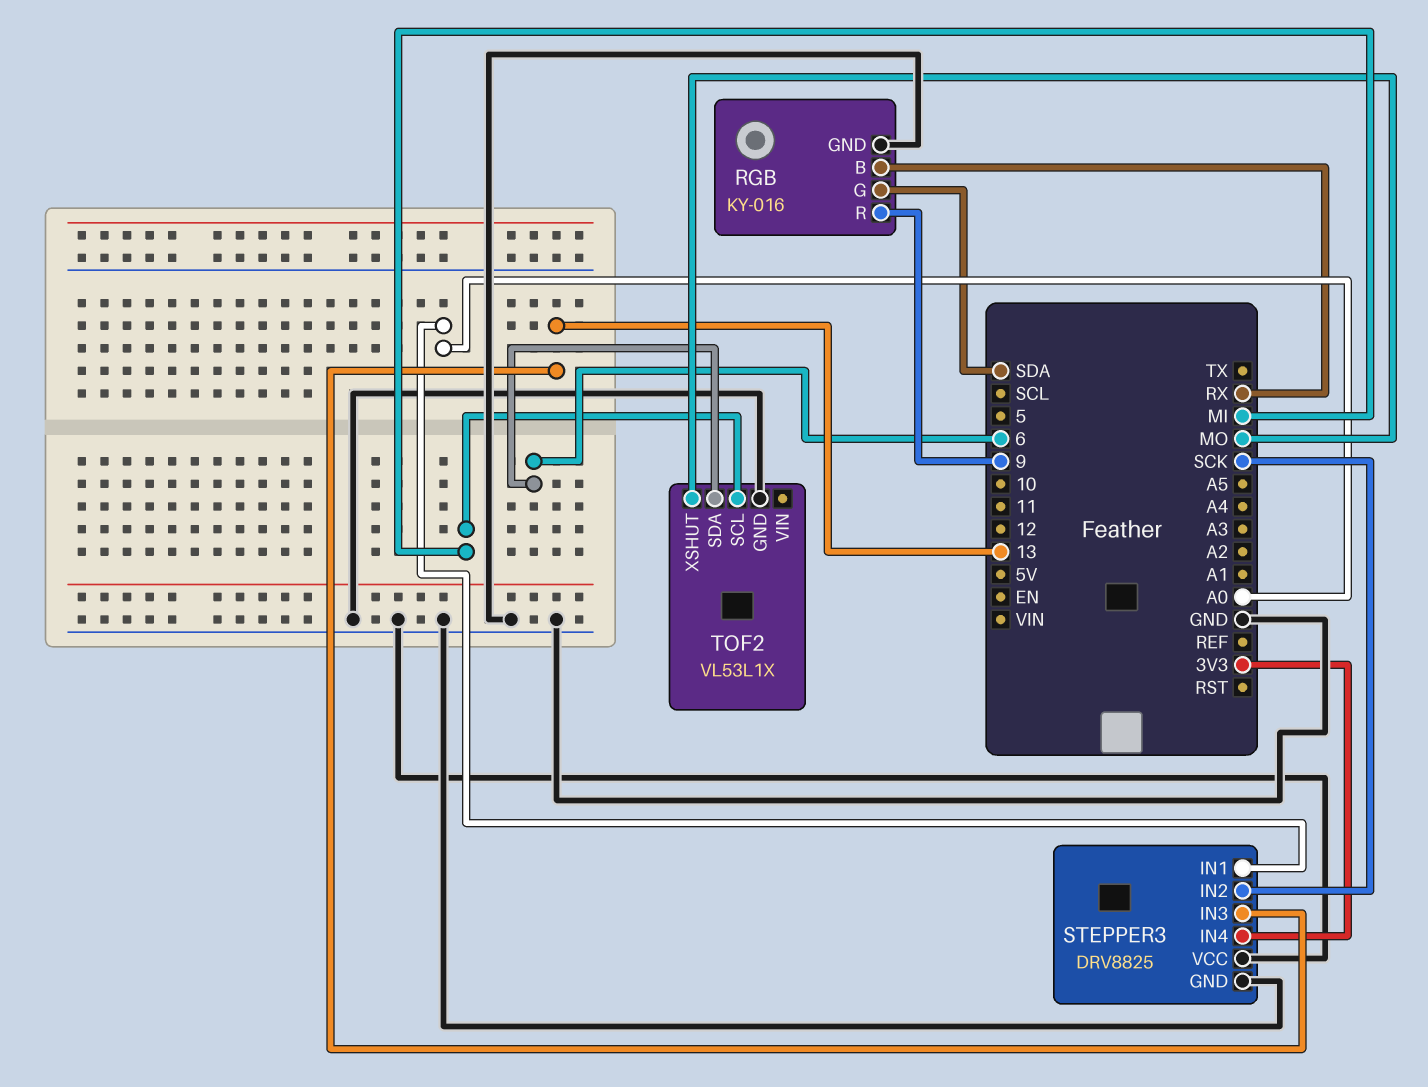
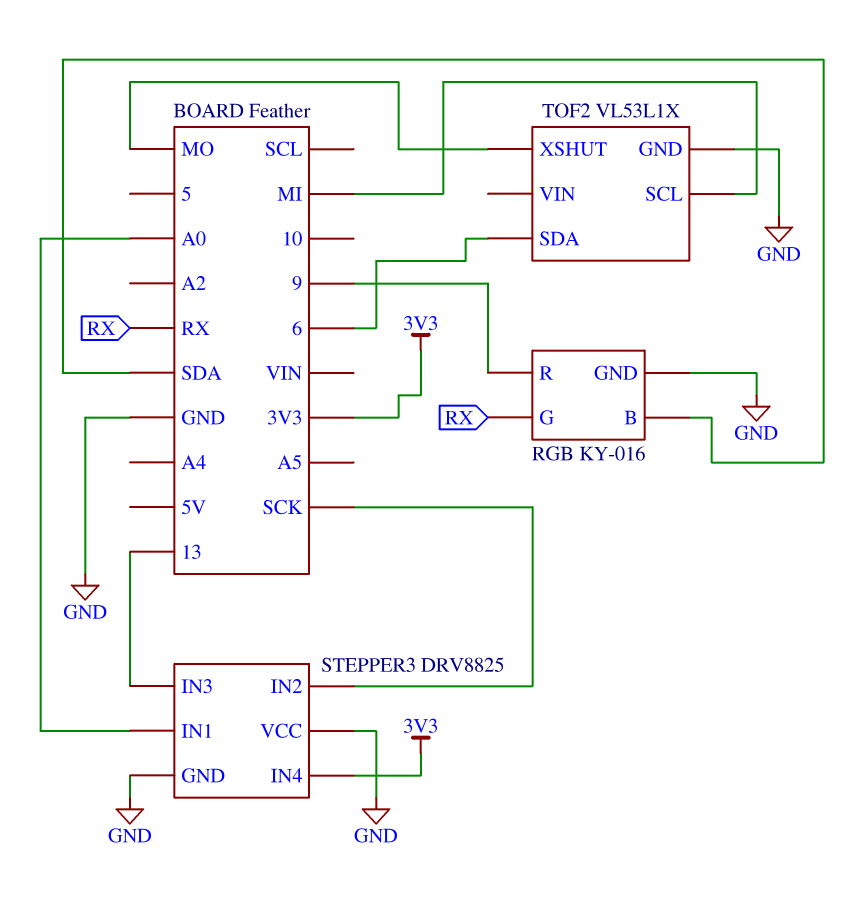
RGB pin B: RX -> SDA
RGB pin G: SDA -> RX

